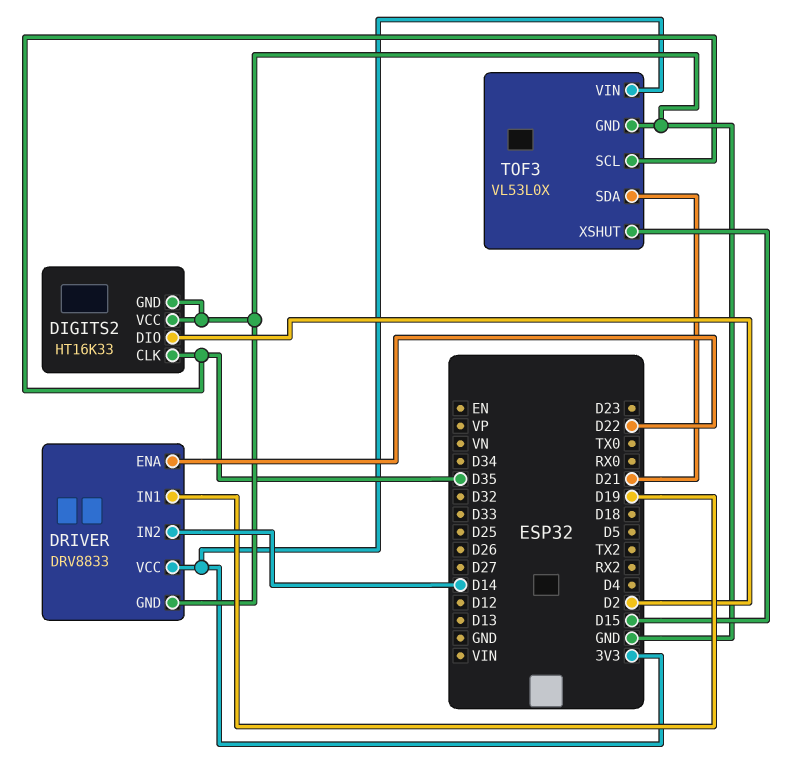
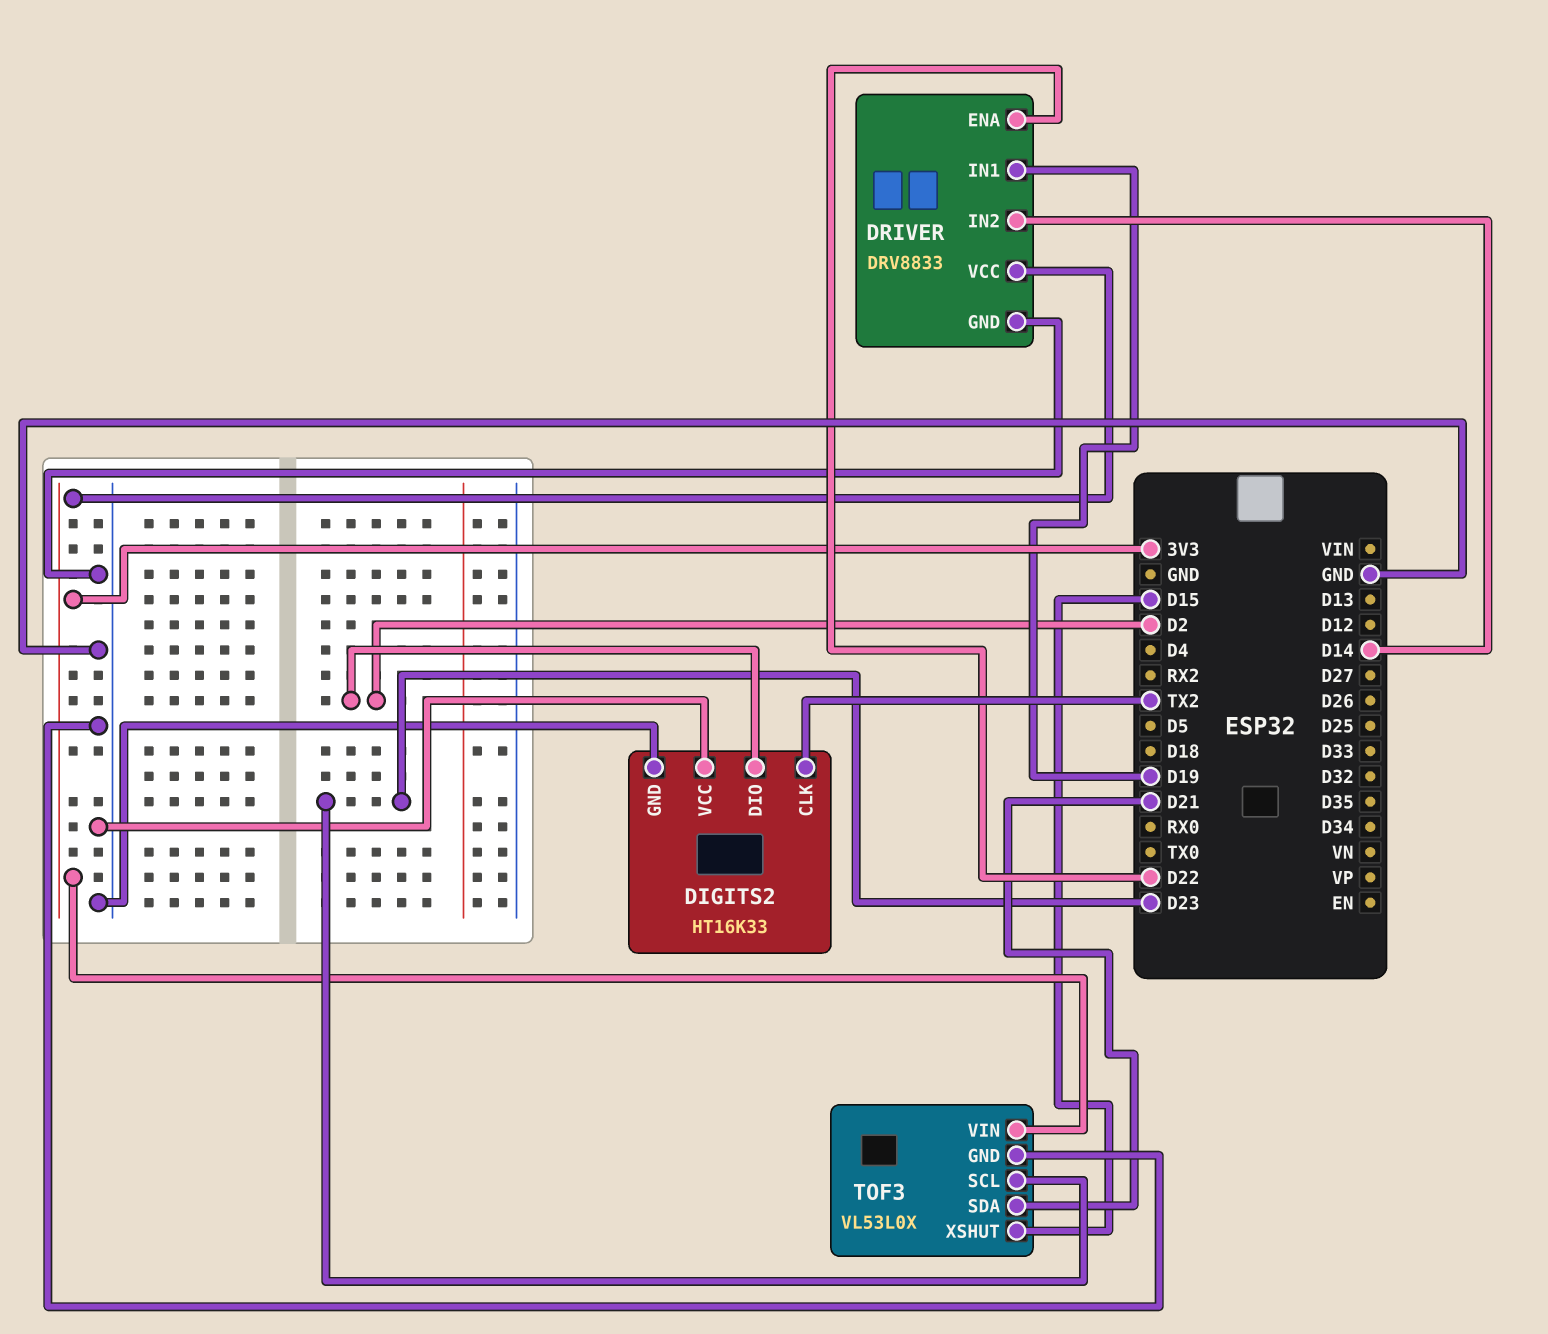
DIGITS2 pin CLK: D35 -> TX2
TOF3 pin SCL: D35 -> D23

